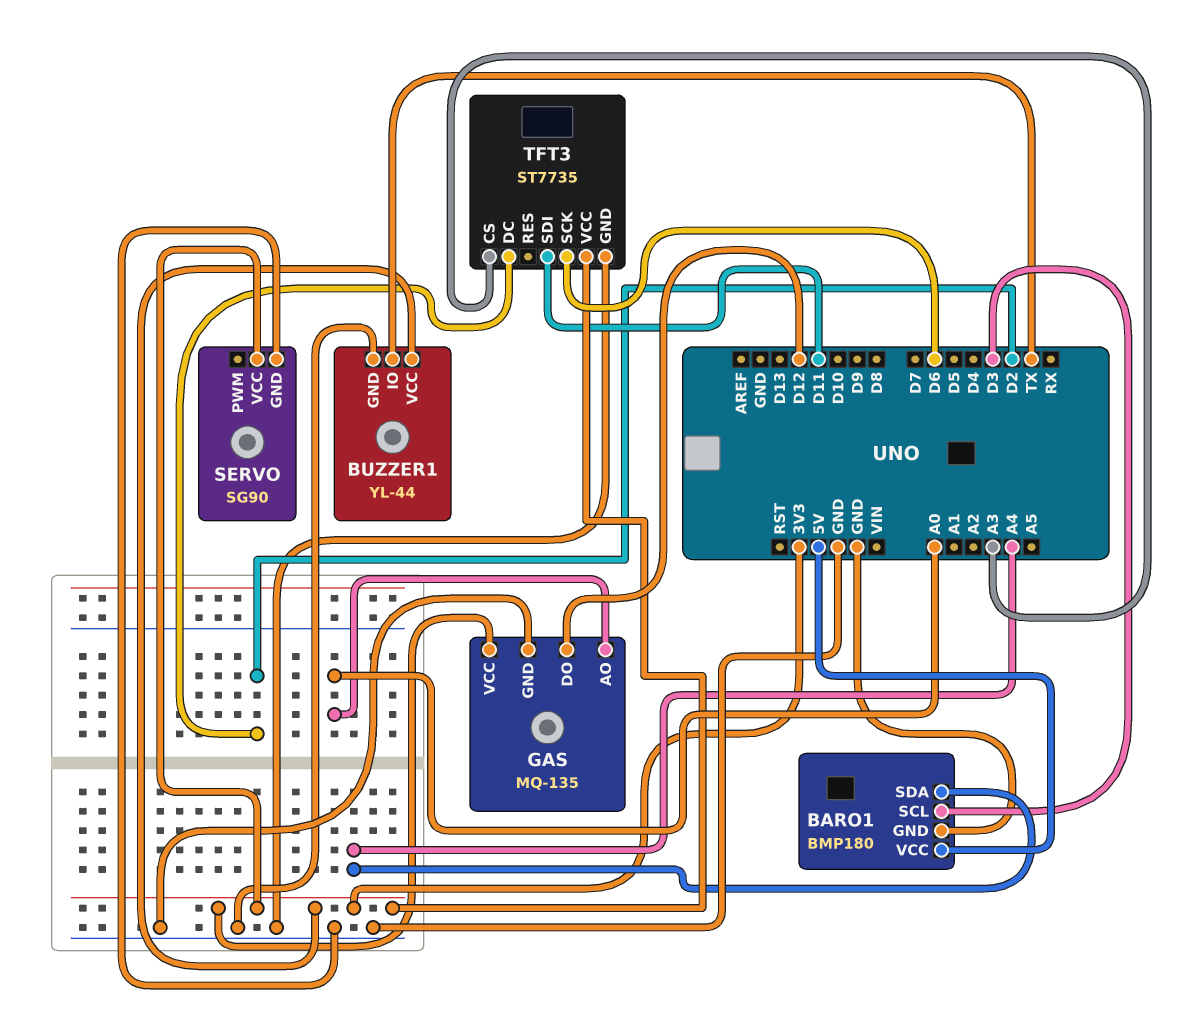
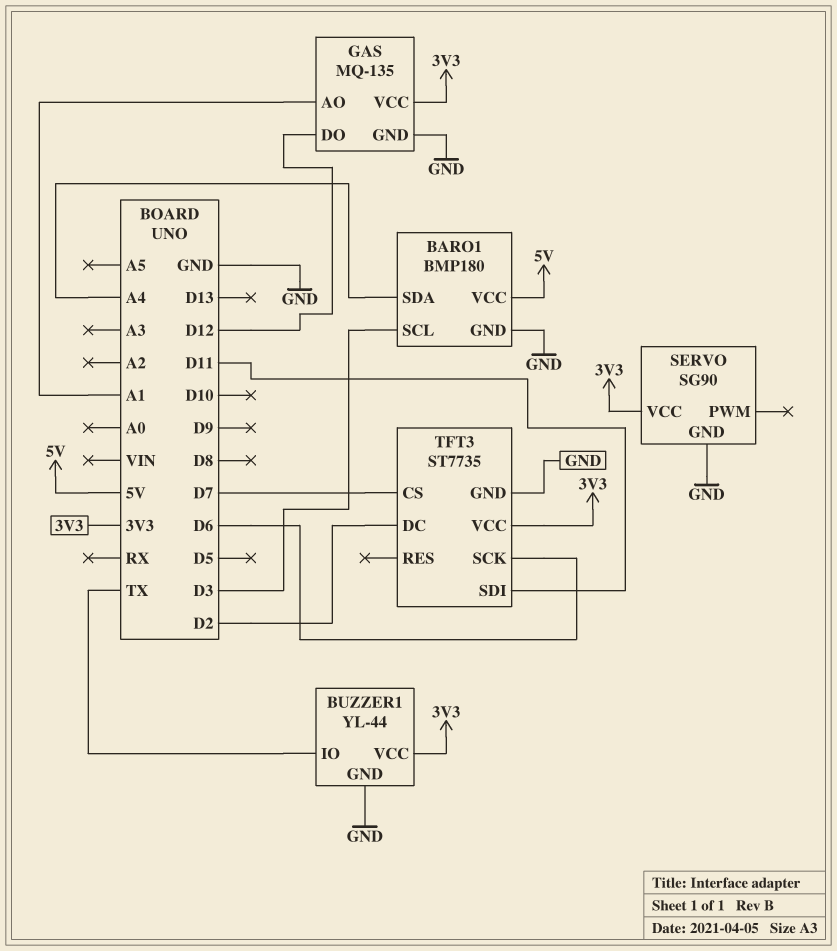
GAS pin AO: A0 -> A1
TFT3 pin CS: A3 -> D7

